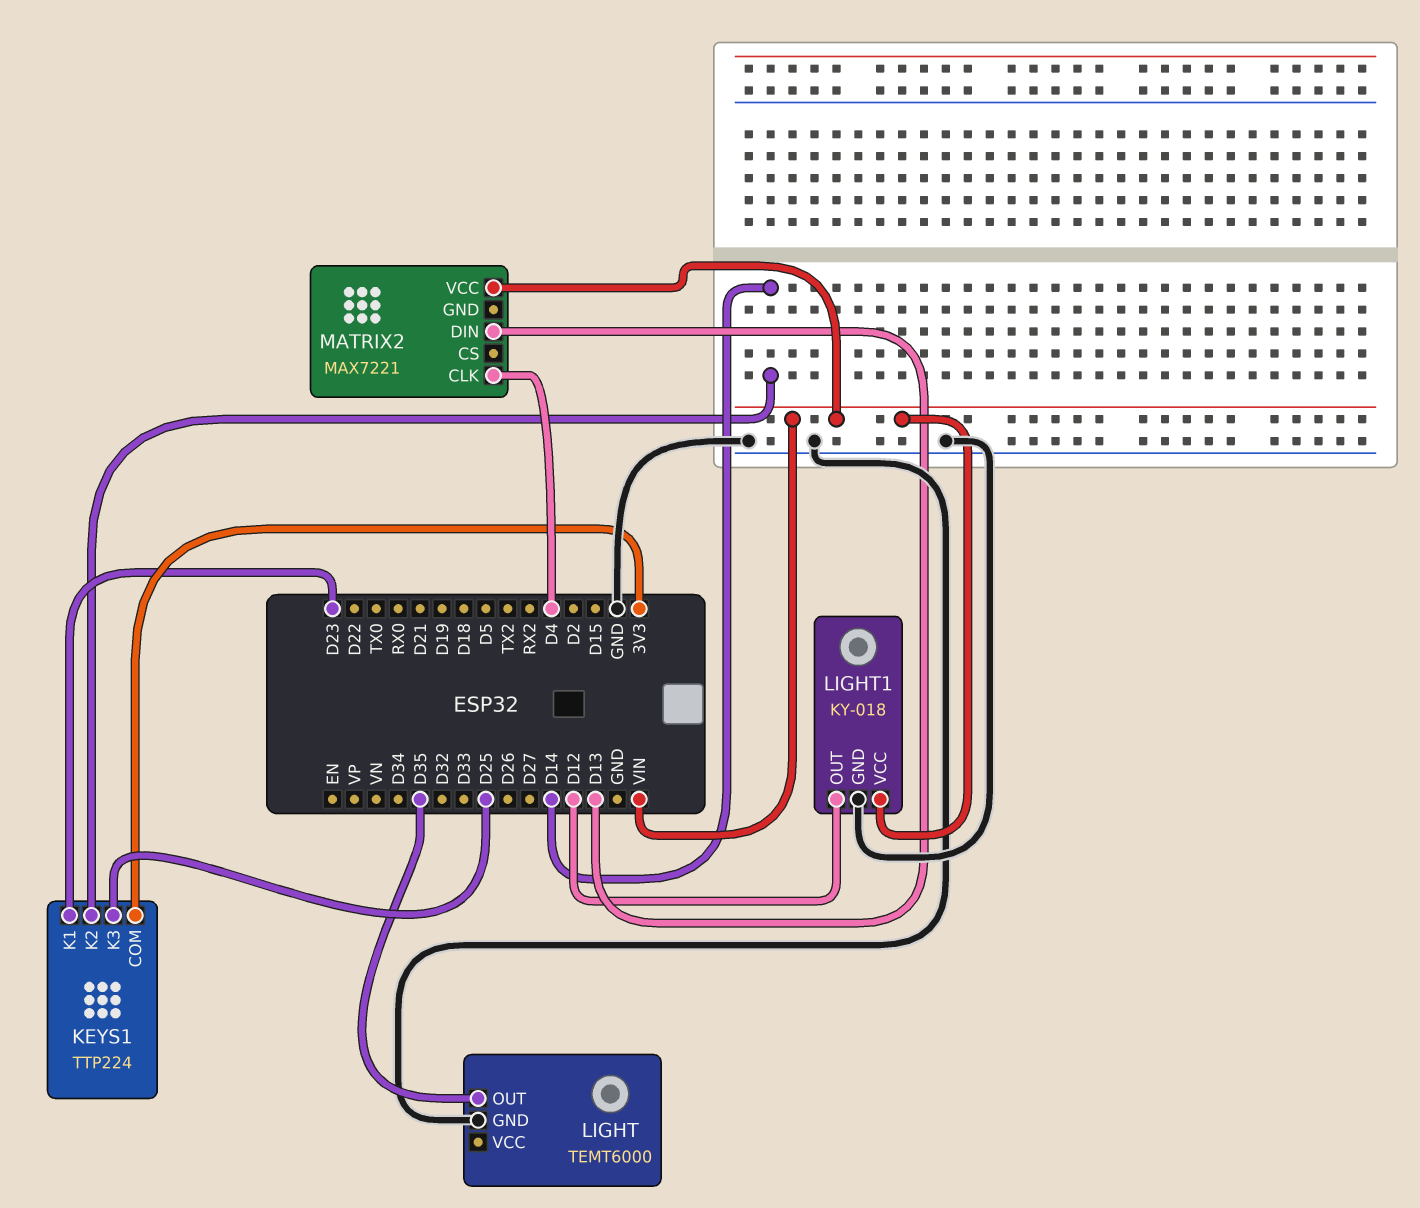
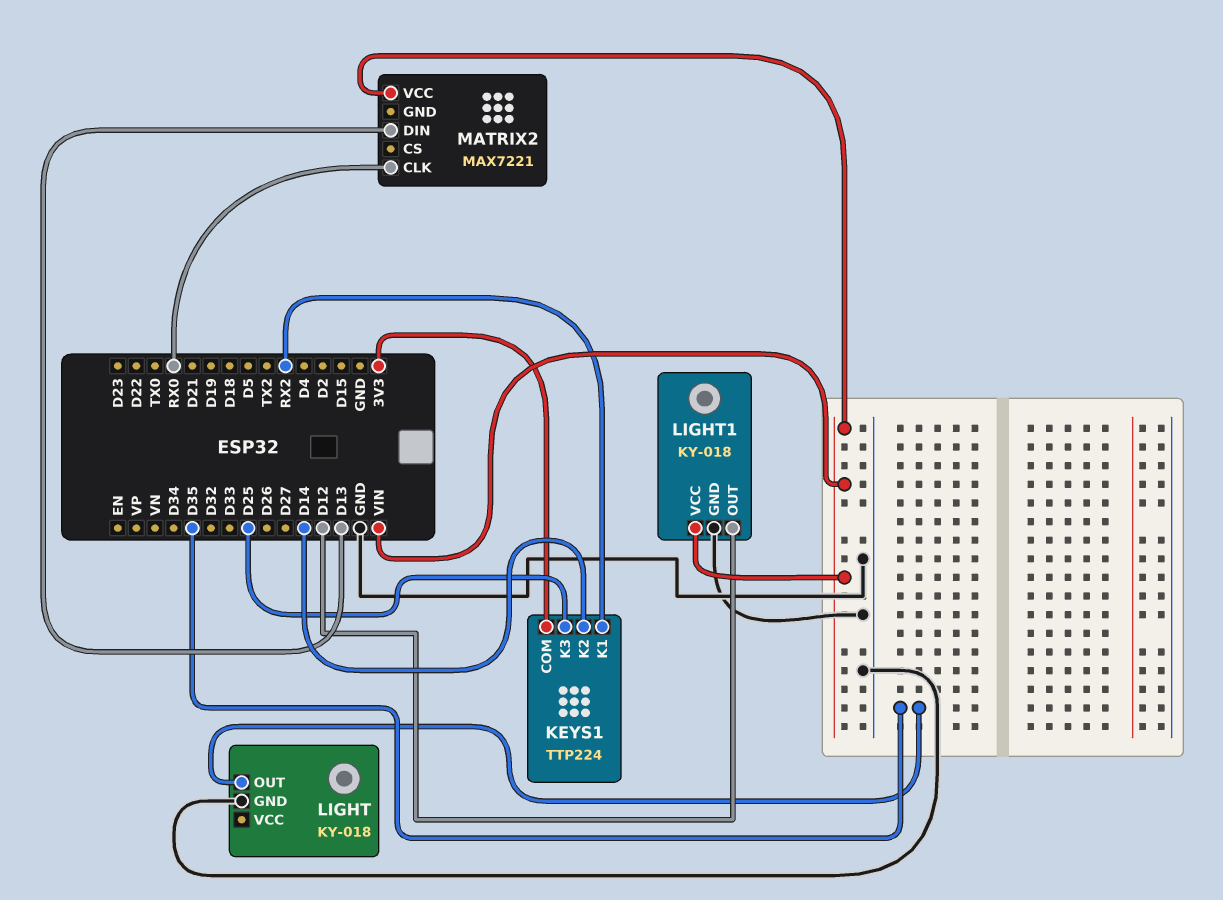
KEYS1 pin K1: D23 -> RX2
LIGHT: TEMT6000 -> KY-018
MATRIX2 pin CLK: D4 -> RX0

